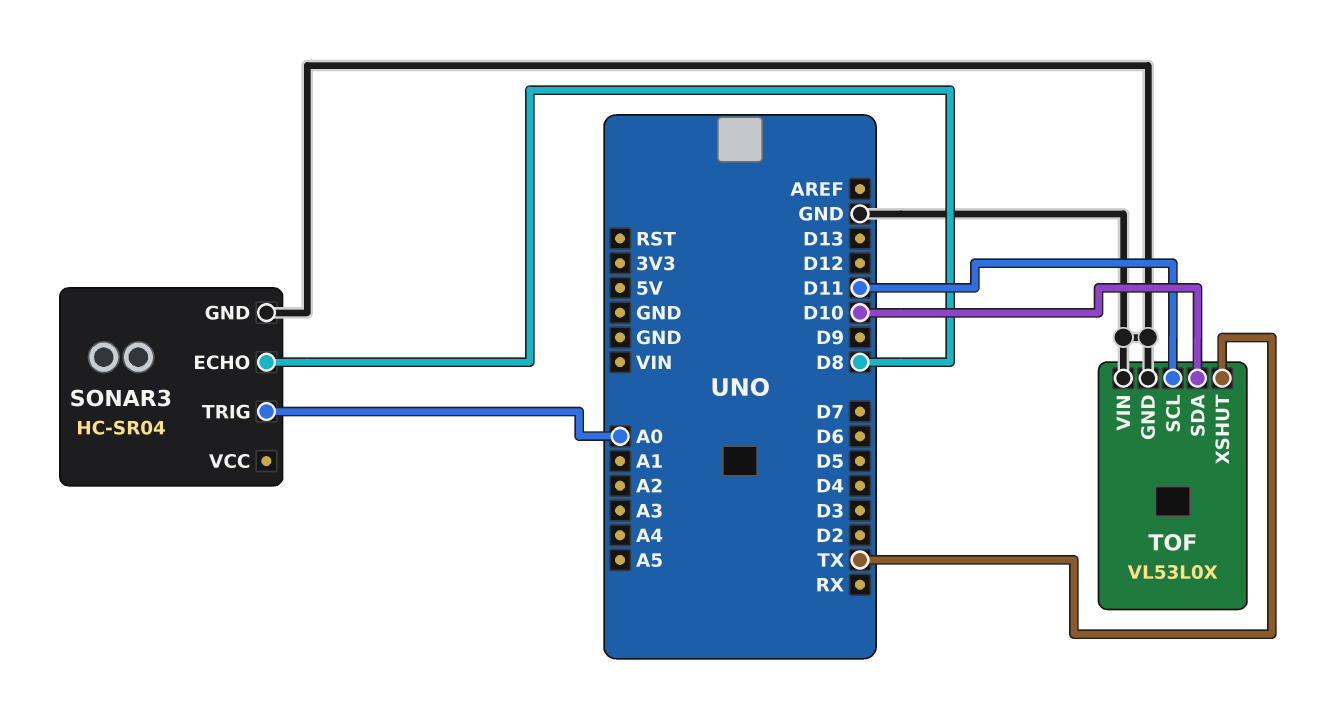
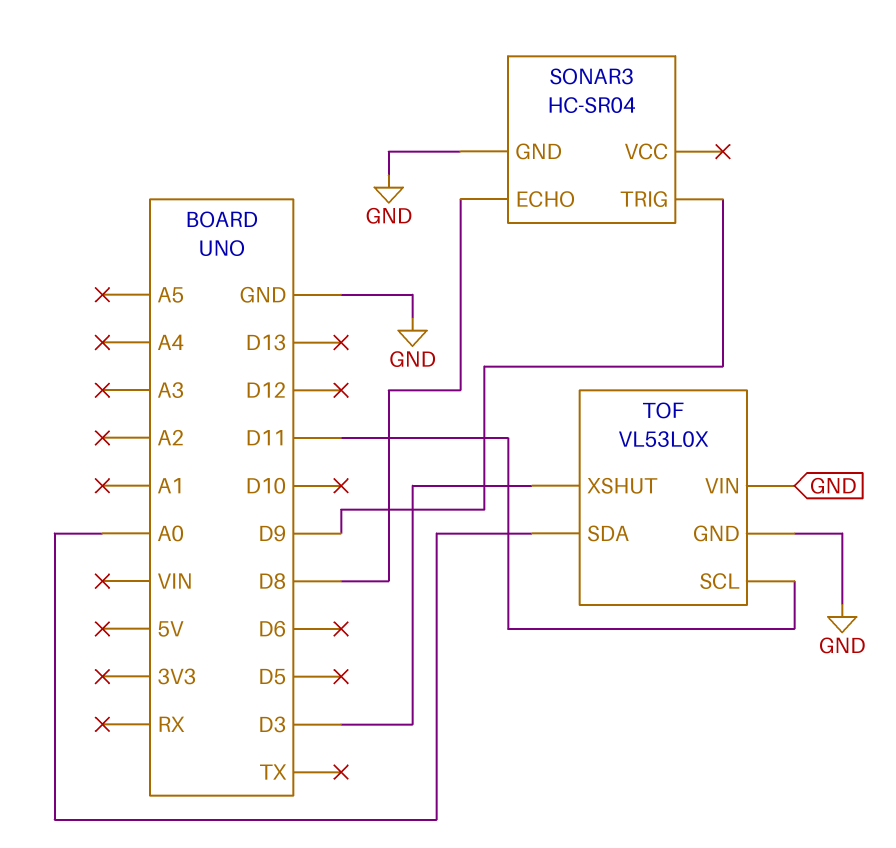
SONAR3 pin TRIG: A0 -> D9
TOF pin SDA: D10 -> A0
TOF pin XSHUT: TX -> D3

